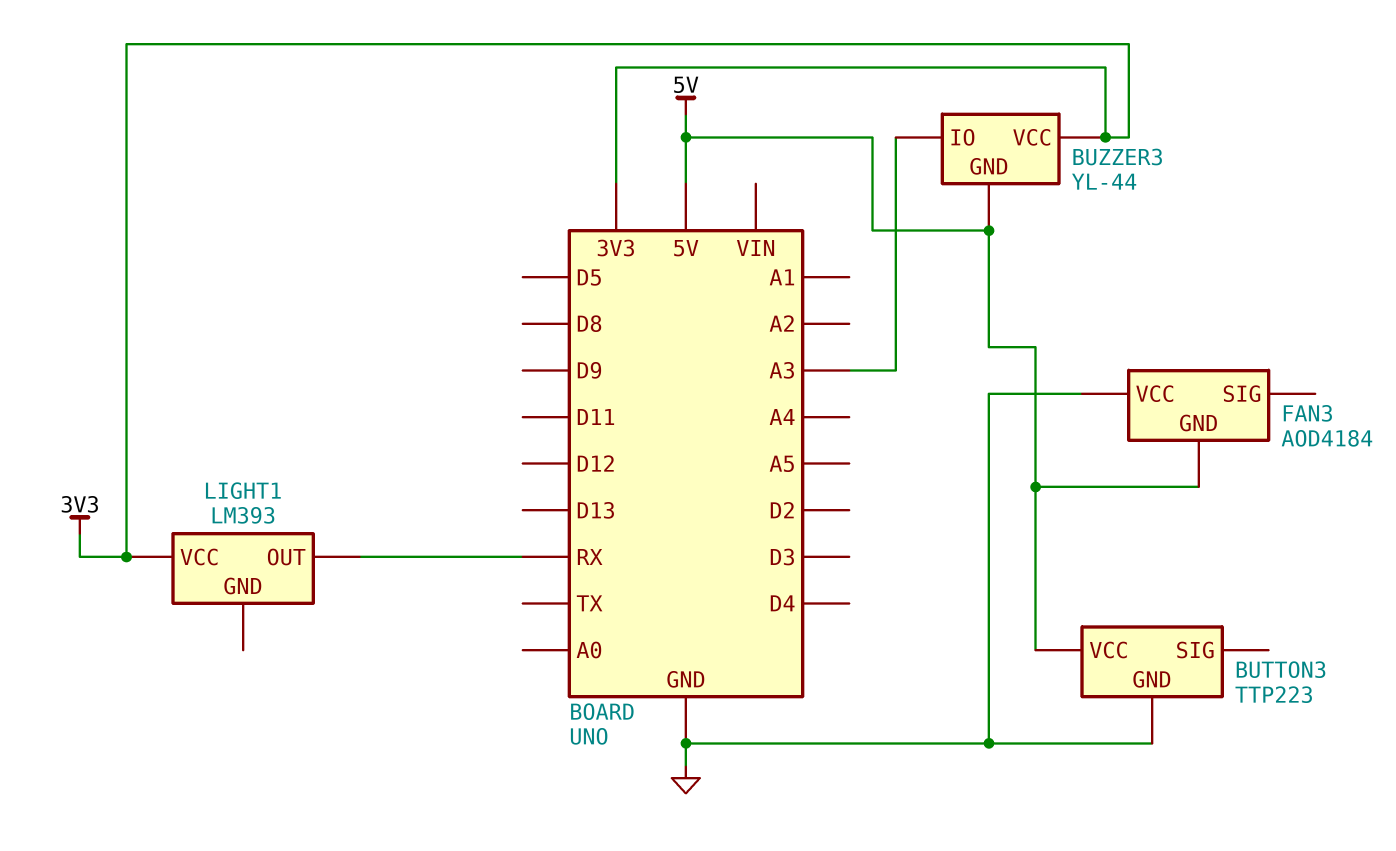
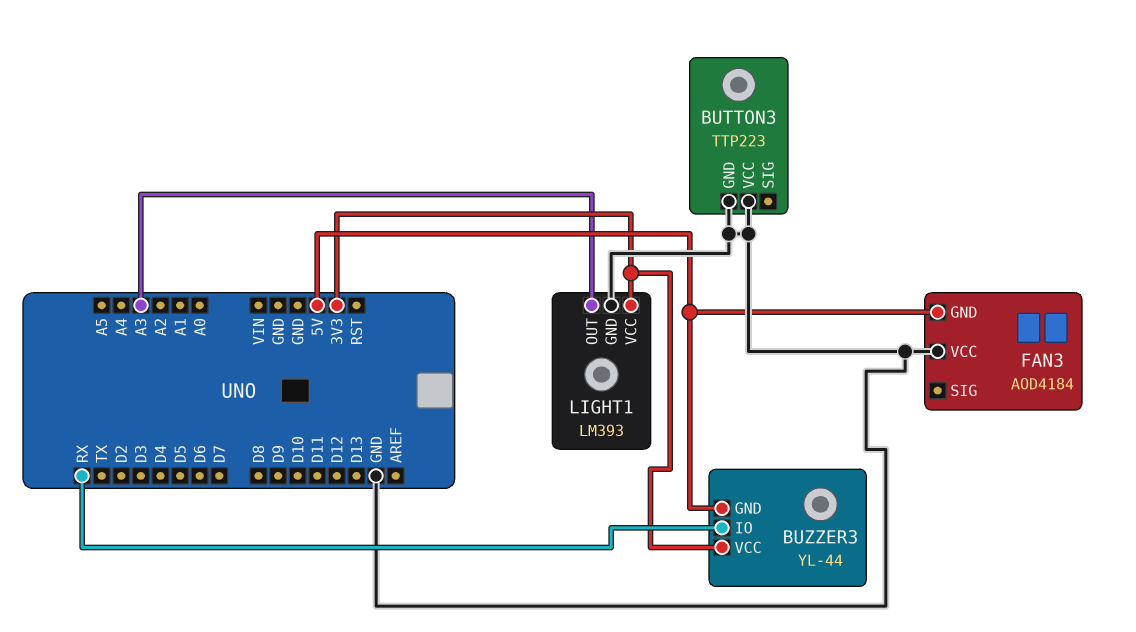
BUTTON3 pin VCC: 5V -> GND
BUZZER3 pin IO: A3 -> RX
LIGHT1 pin GND: none -> GND
LIGHT1 pin OUT: RX -> A3

